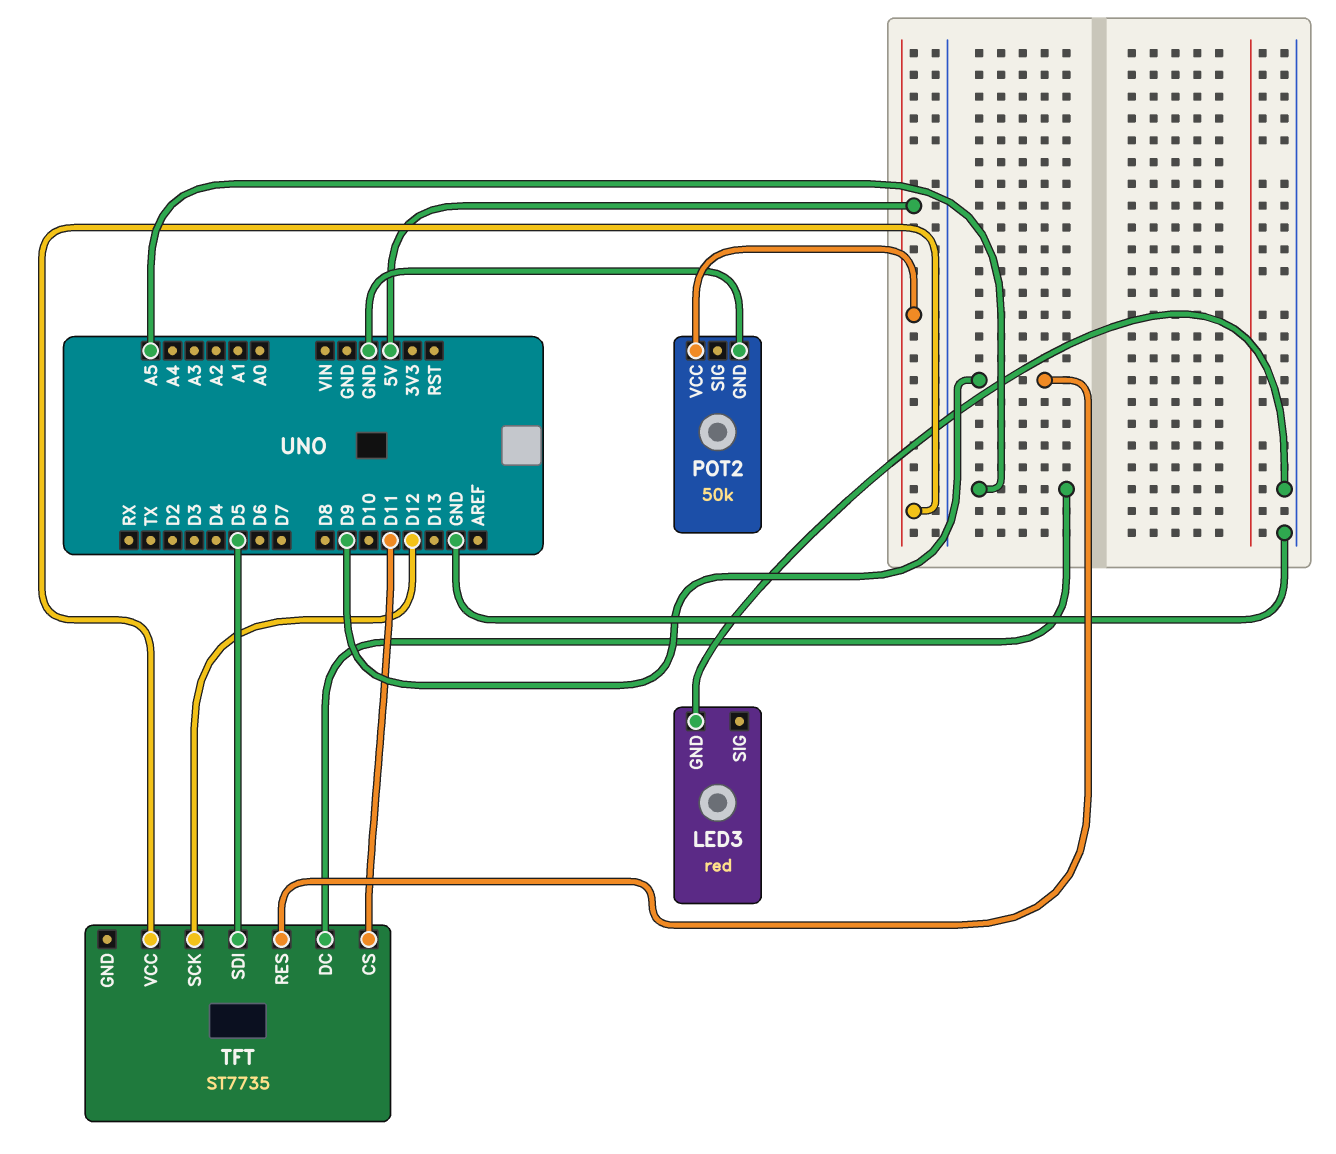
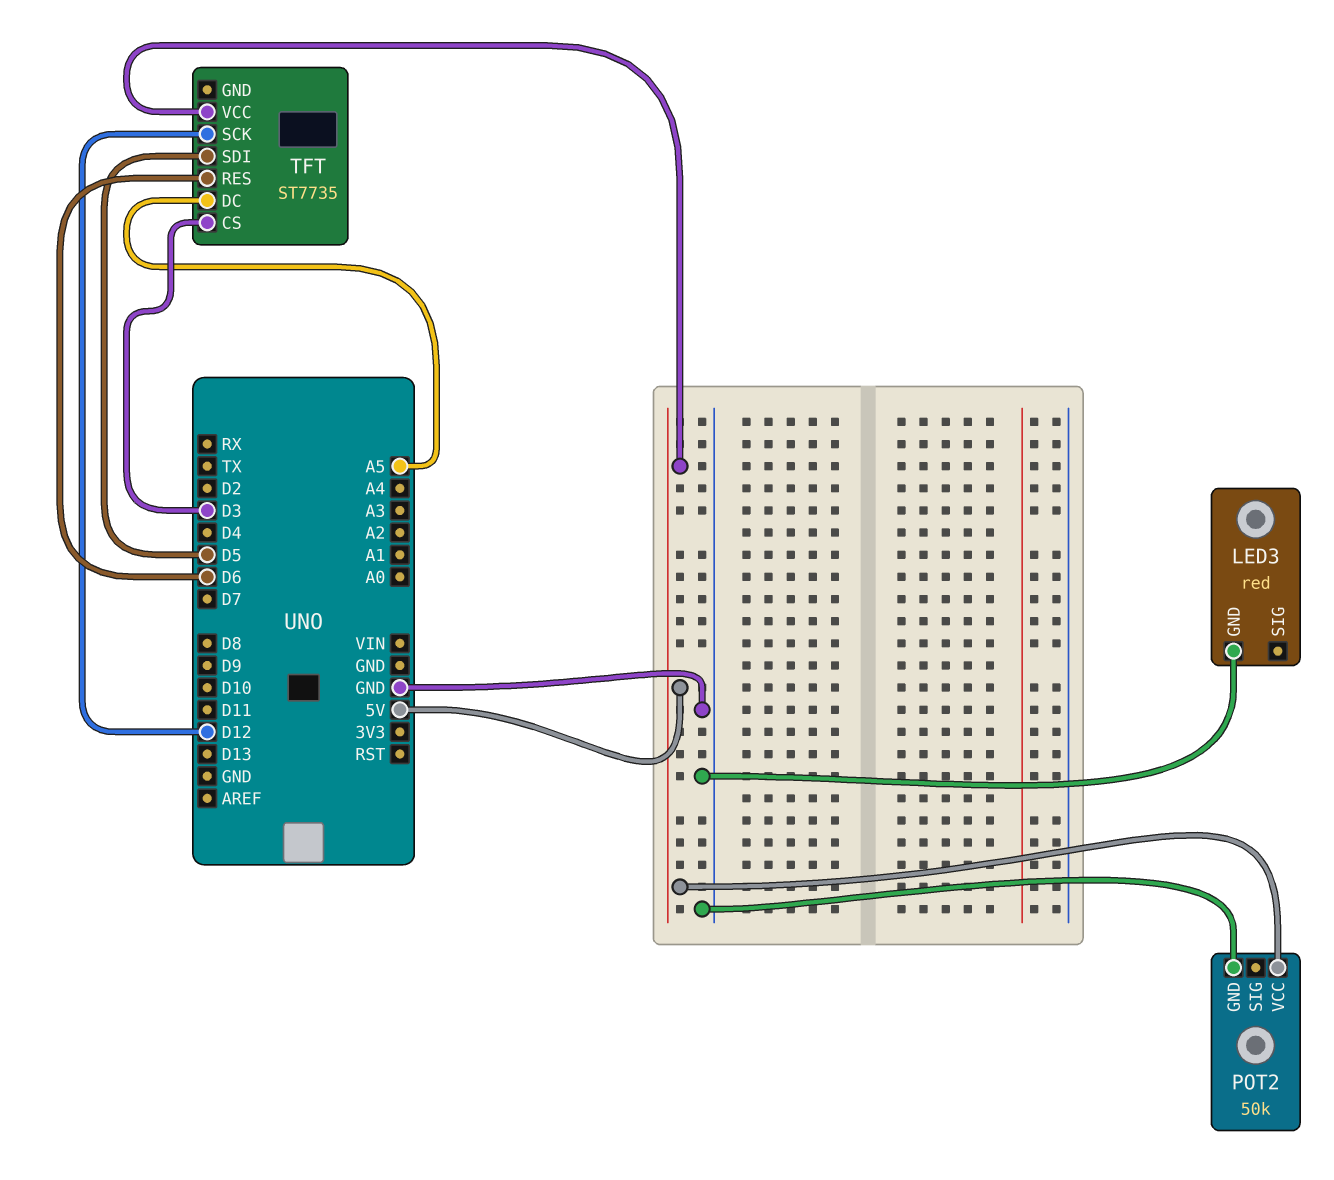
TFT pin CS: D11 -> D3
TFT pin RES: D9 -> D6

